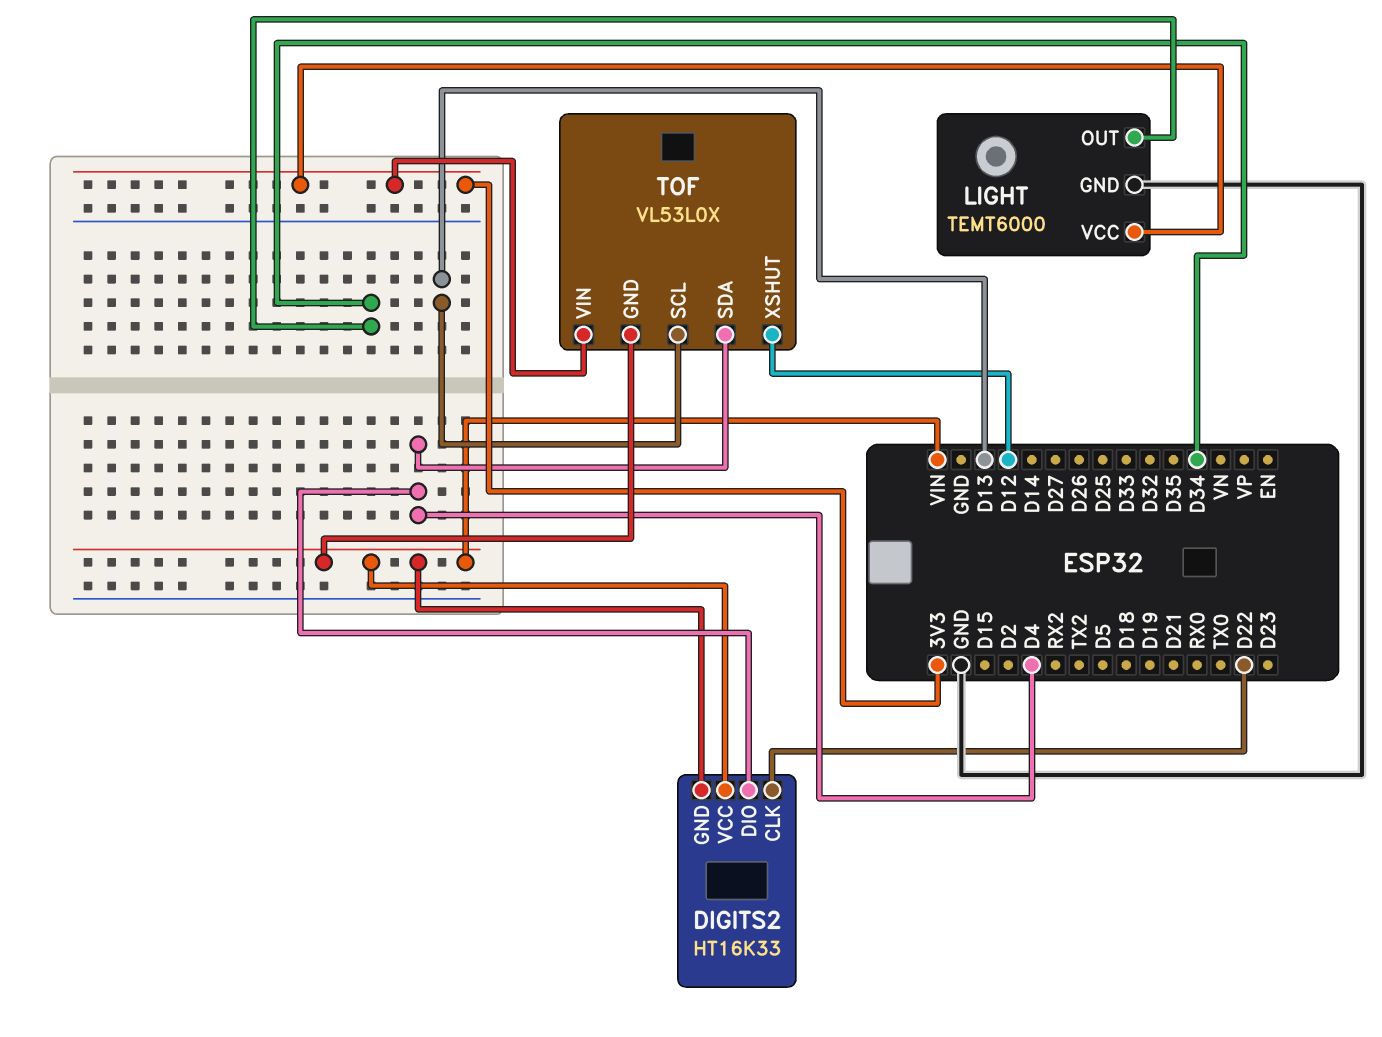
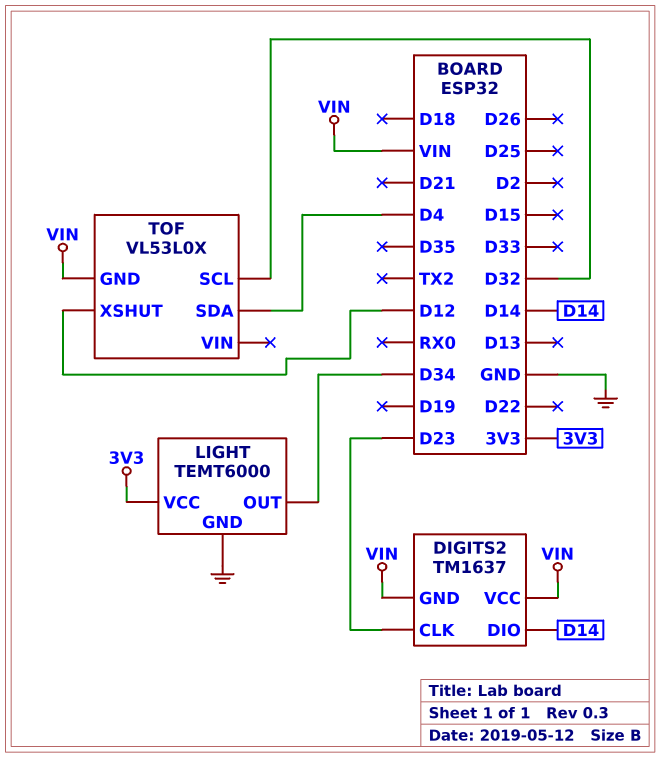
DIGITS2: HT16K33 -> TM1637
DIGITS2 pin CLK: D22 -> D23
DIGITS2 pin DIO: D4 -> D14
TOF pin SCL: D13 -> D32
TOF pin VIN: 3V3 -> none

